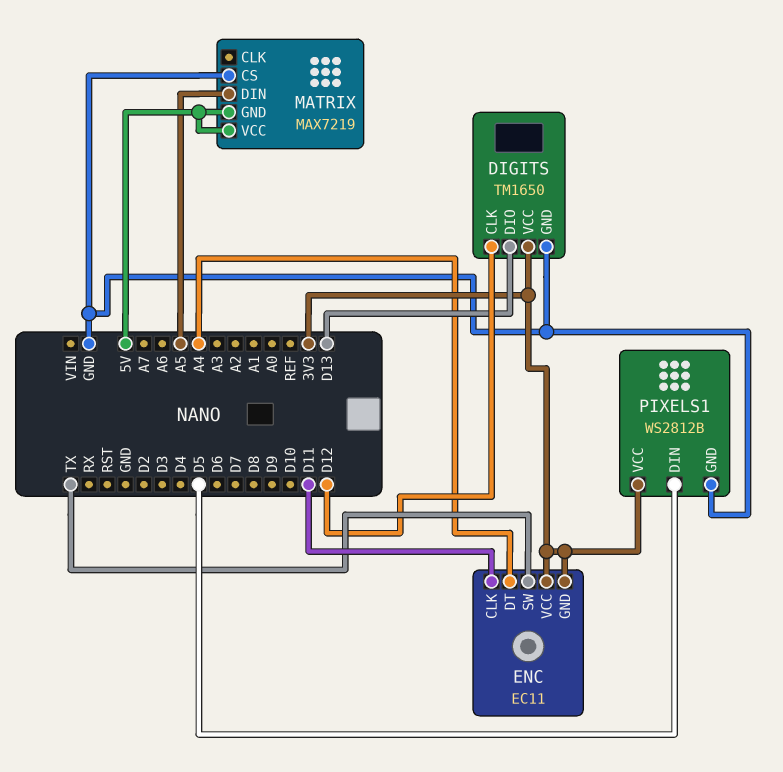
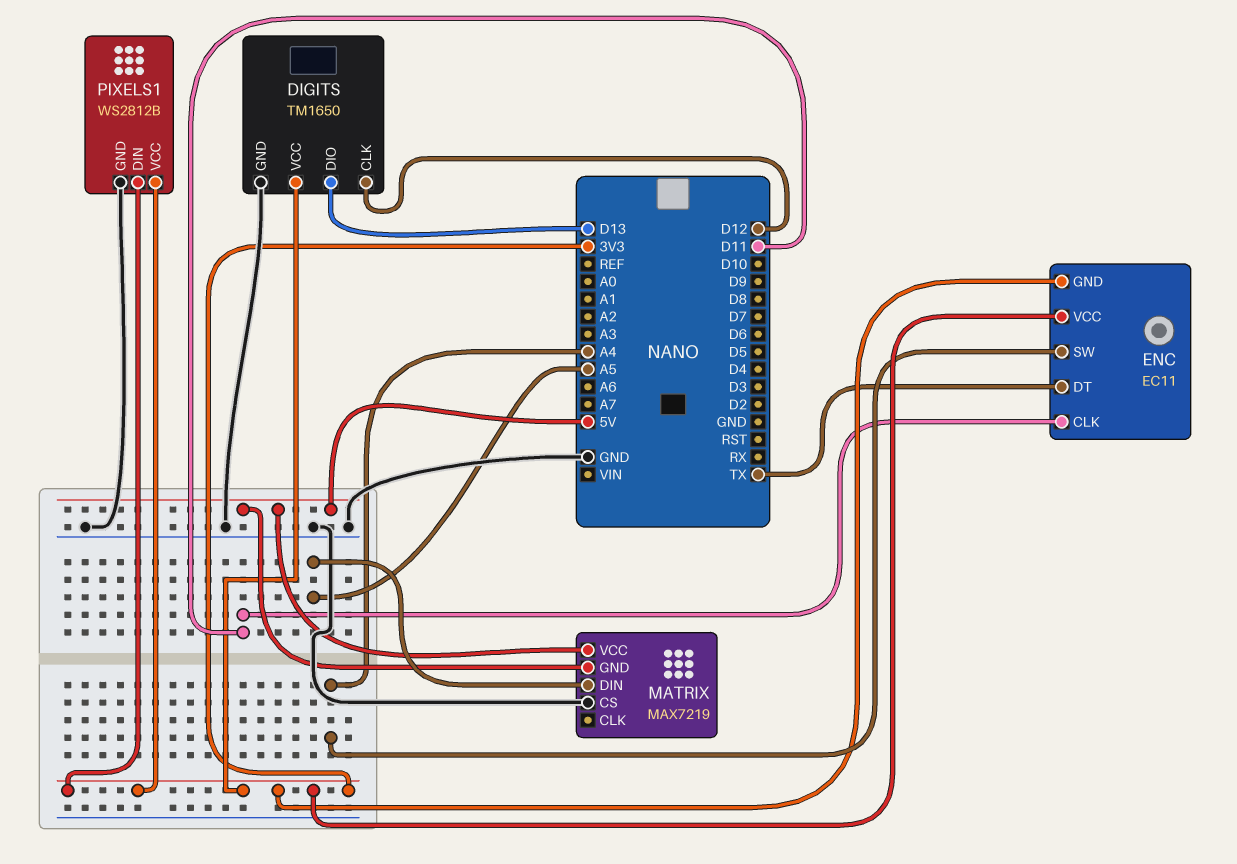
ENC pin DT: A4 -> TX
ENC pin SW: TX -> A4
PIXELS1 pin DIN: D5 -> 3V3

